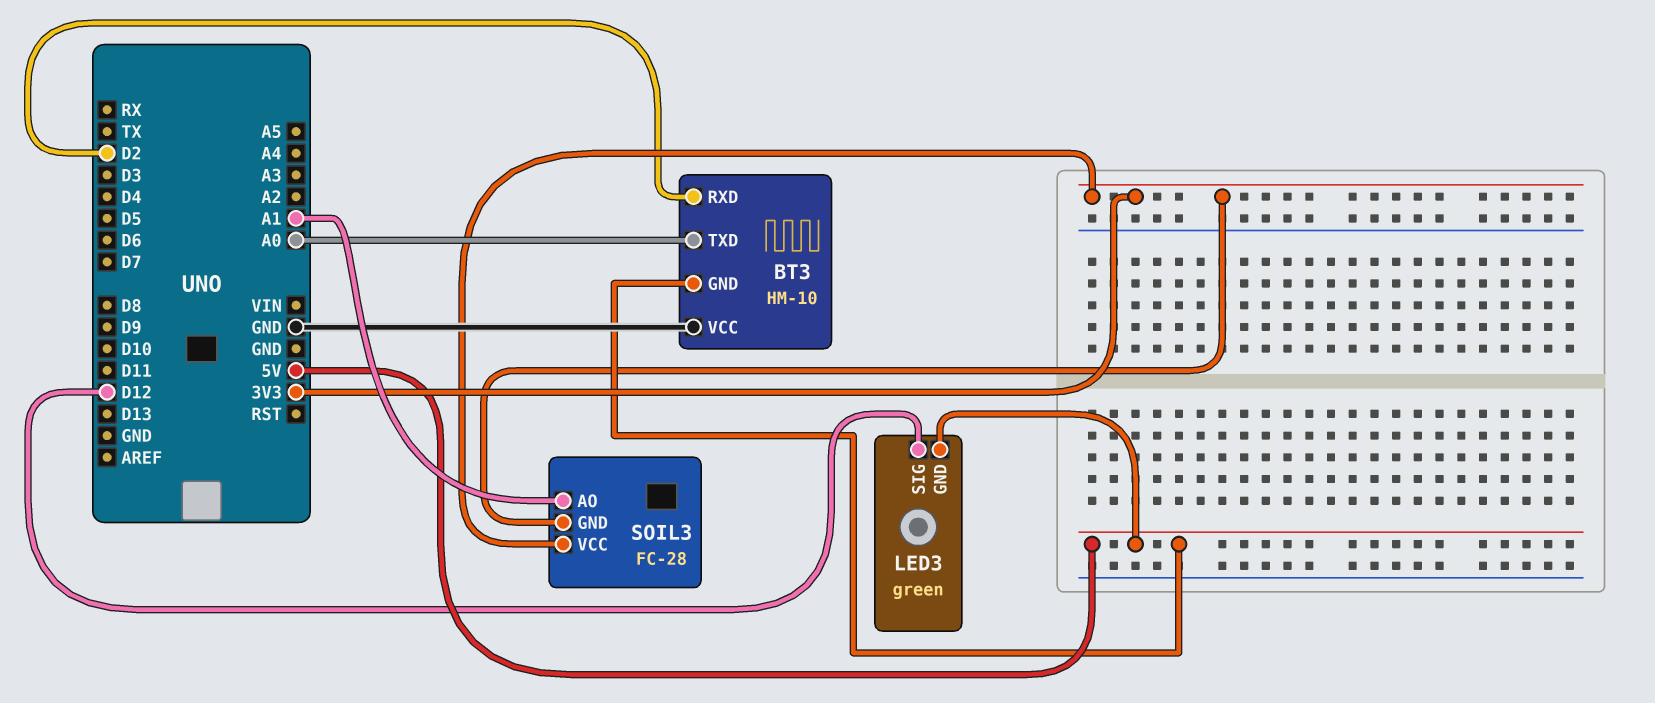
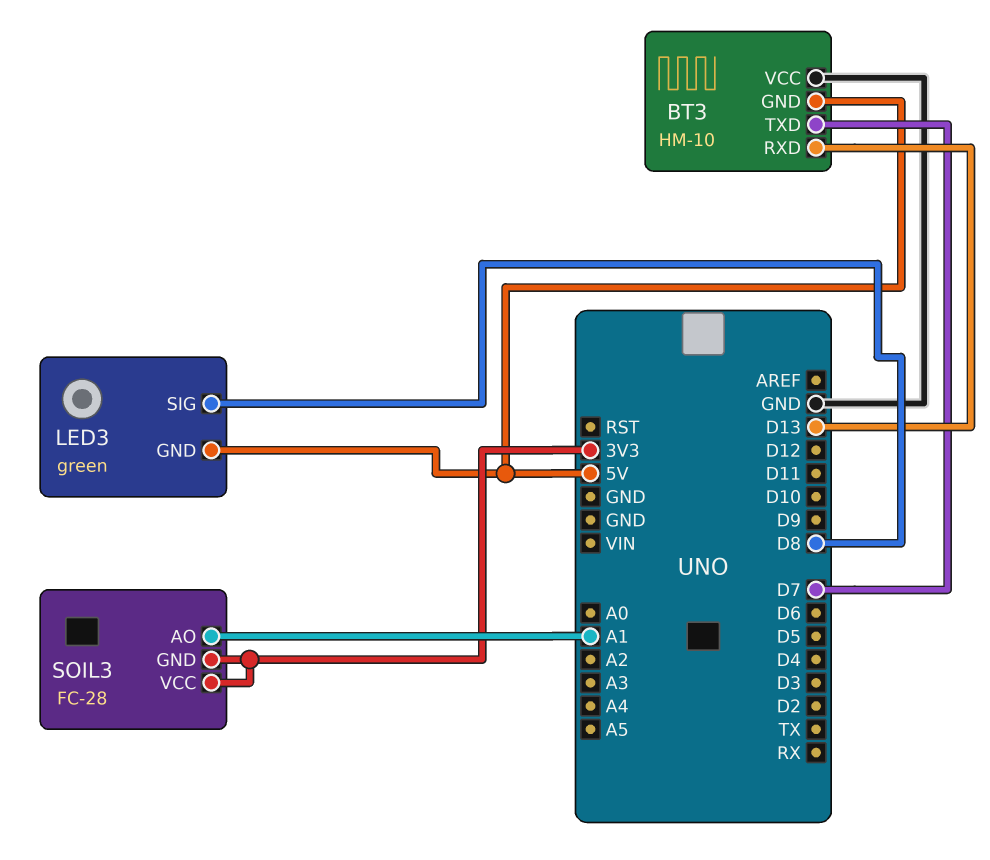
BT3 pin RXD: D2 -> D13
BT3 pin TXD: A0 -> D7
LED3 pin SIG: D12 -> D8

